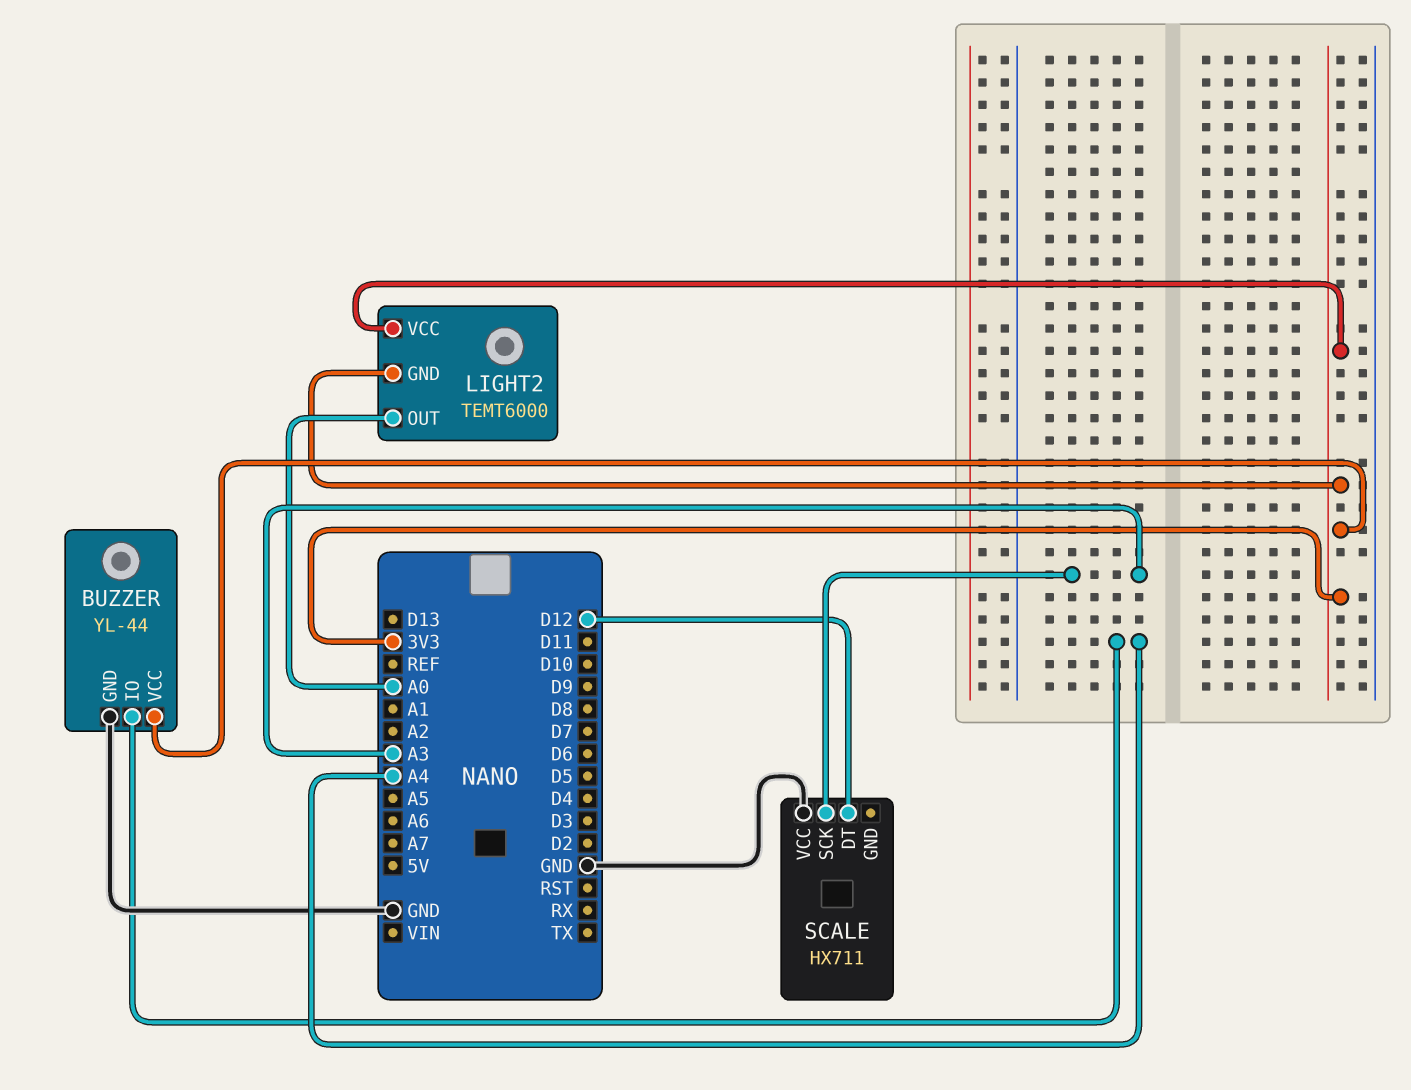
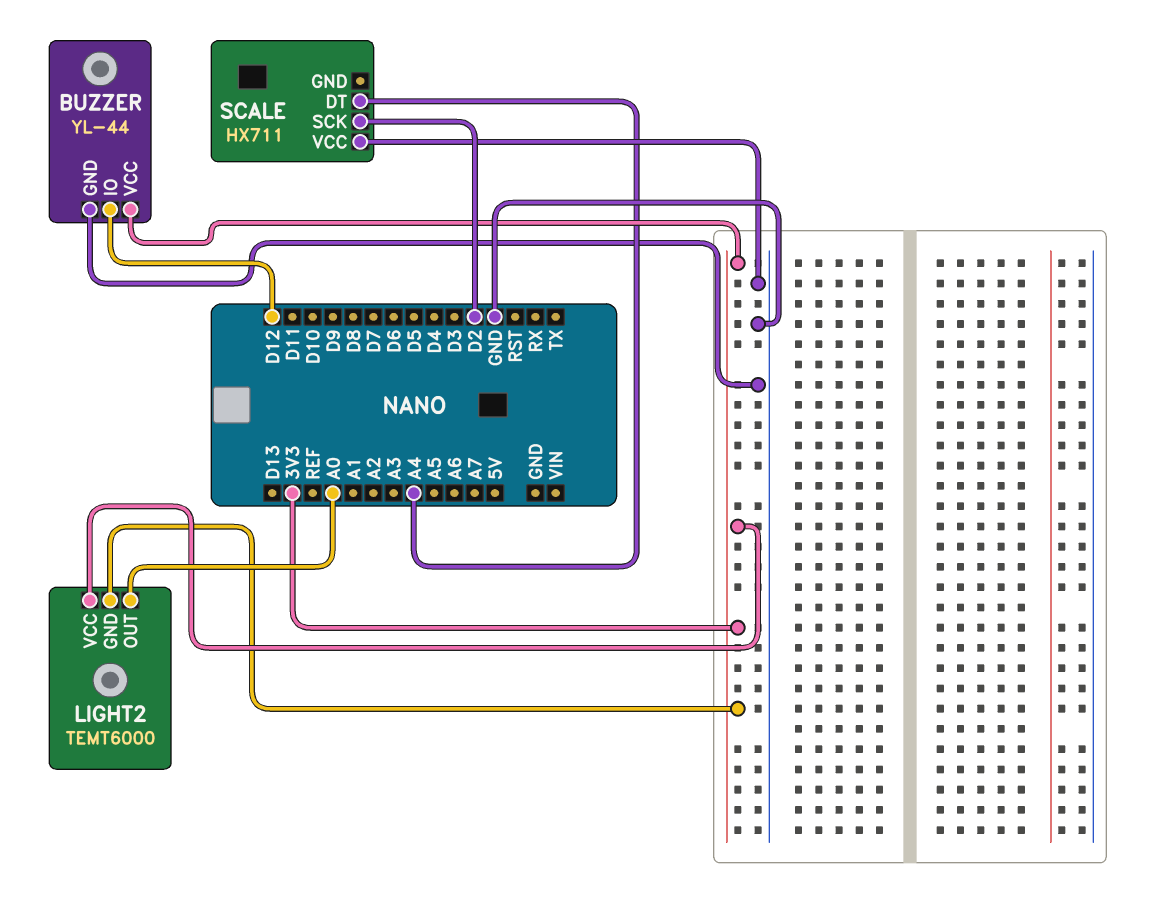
BUZZER pin IO: A4 -> D12
SCALE pin DT: D12 -> A4
SCALE pin SCK: A3 -> D2

